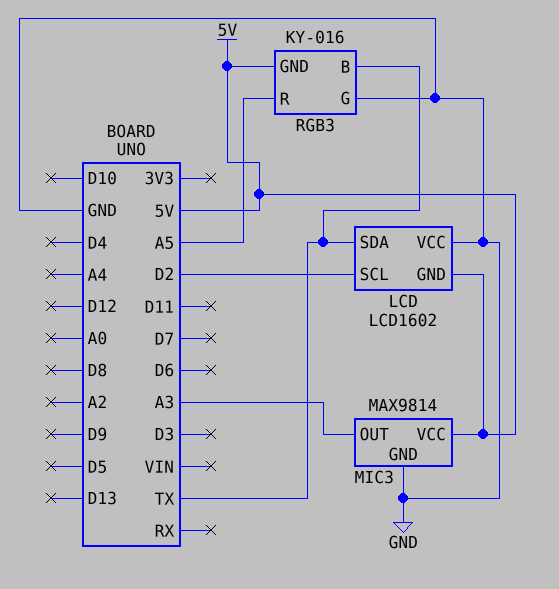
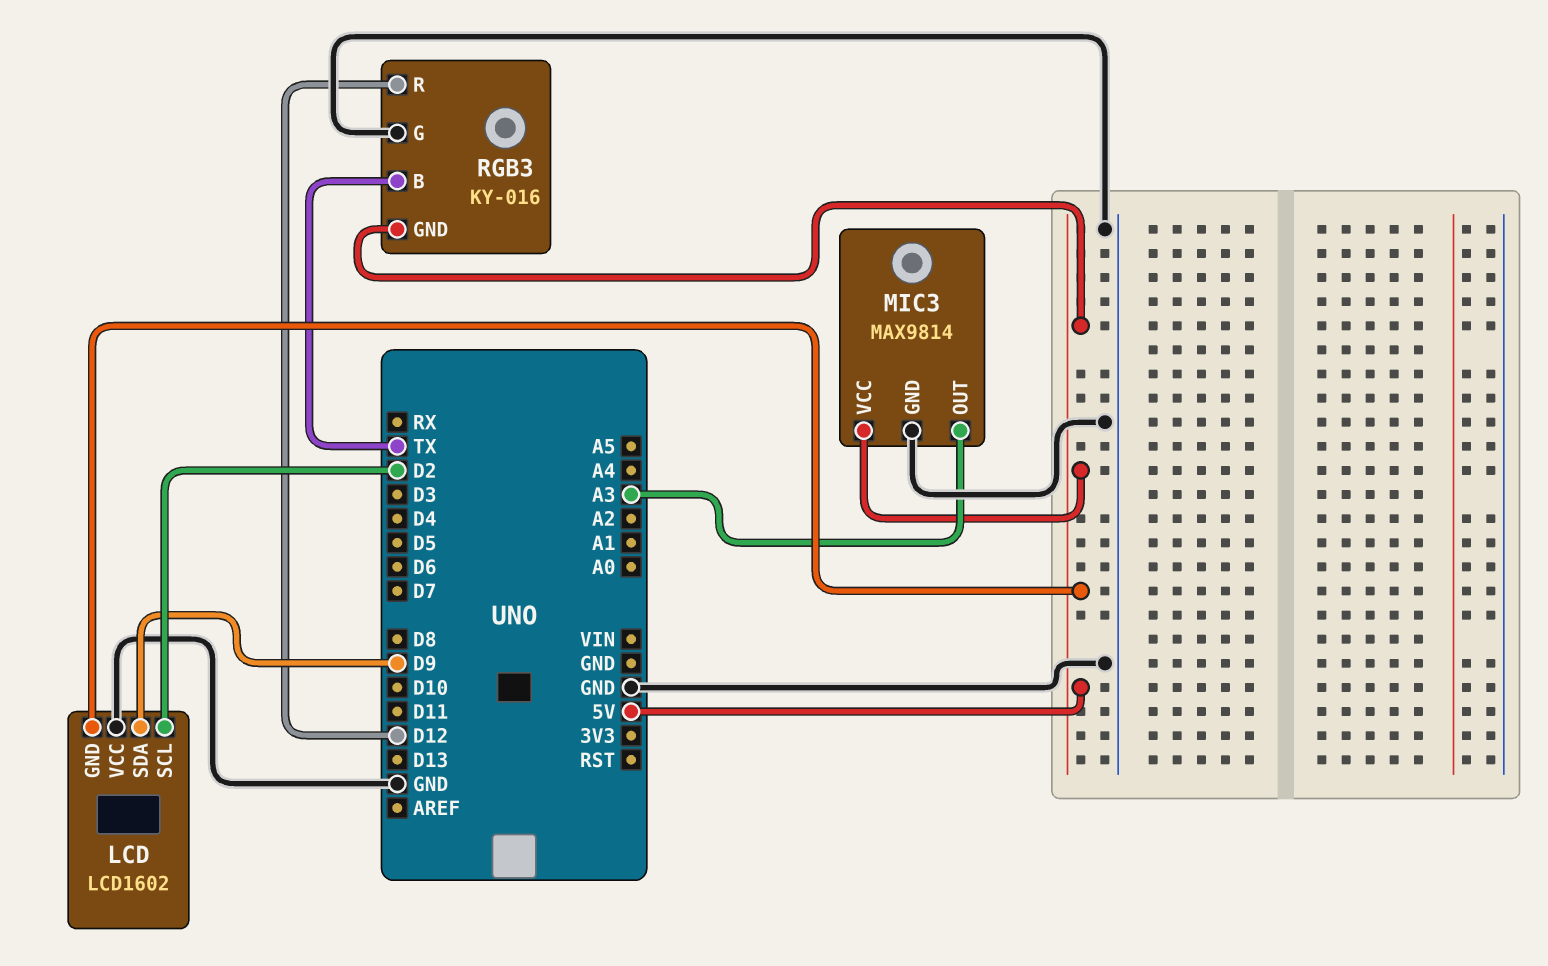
LCD pin SDA: TX -> D9
RGB3 pin R: A5 -> D12

